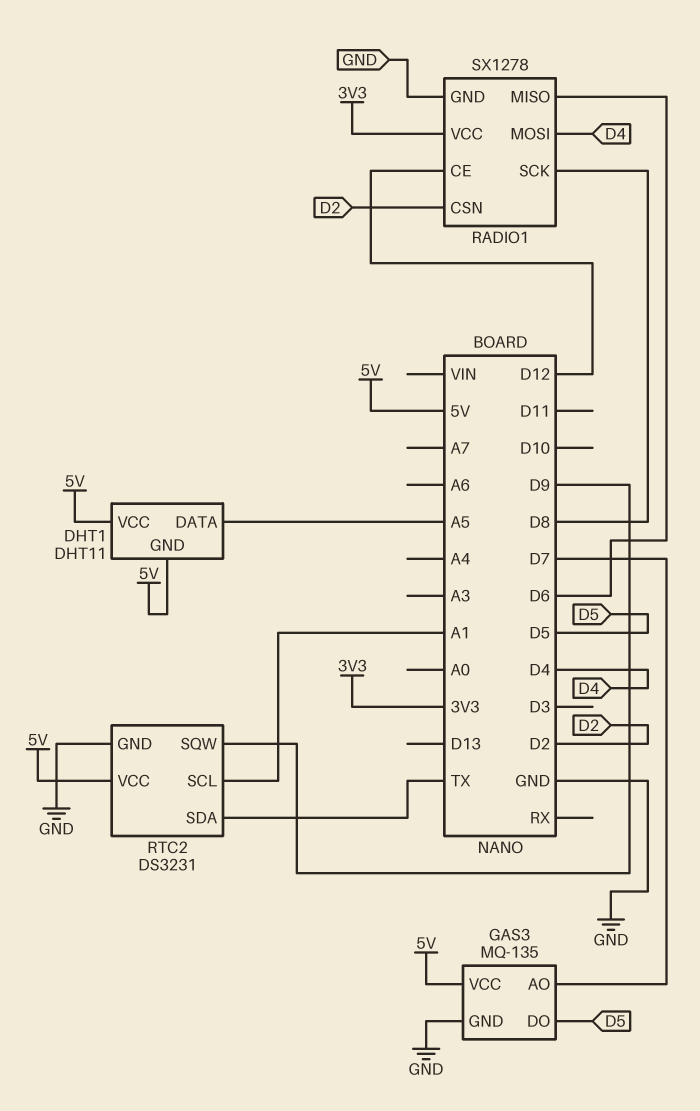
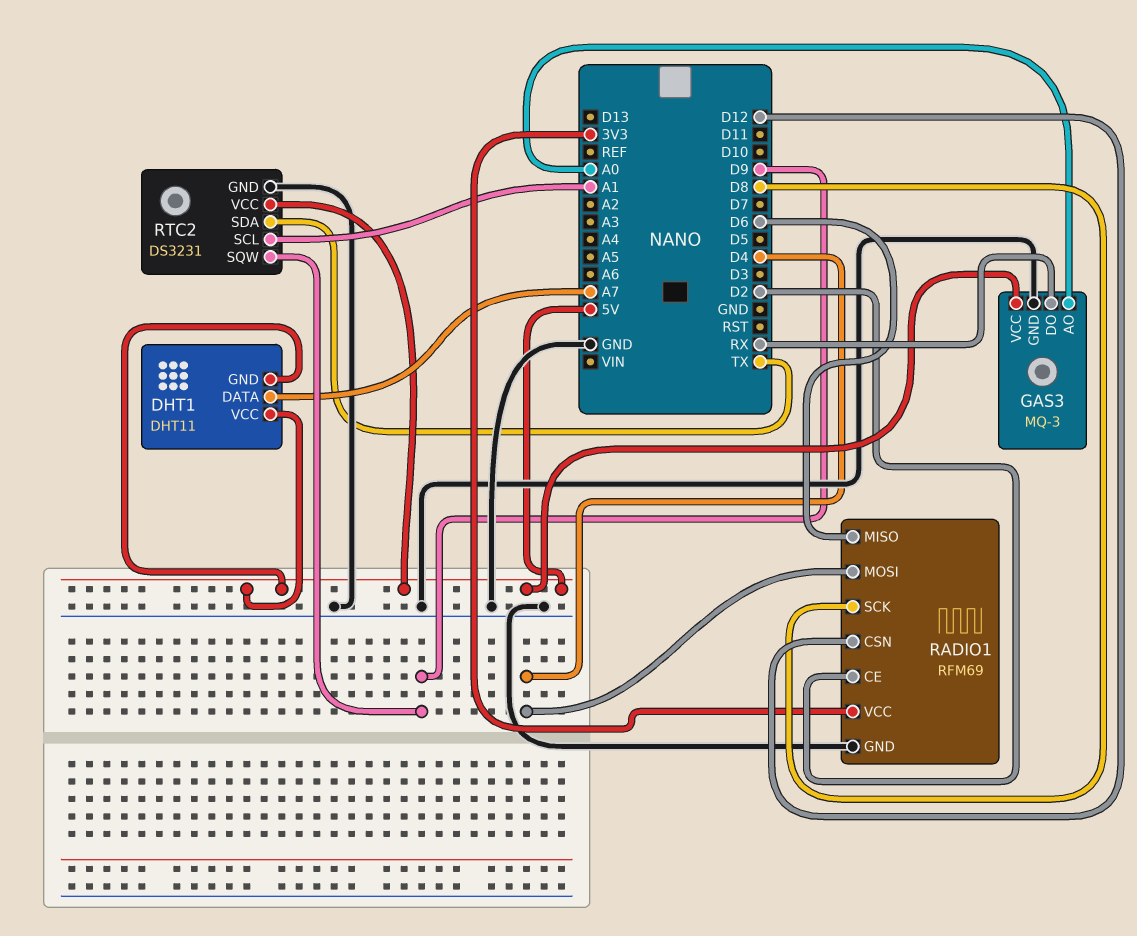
DHT1 pin DATA: A5 -> A7
GAS3: MQ-135 -> MQ-3
GAS3 pin AO: D7 -> A0
GAS3 pin DO: D5 -> RX
RADIO1: SX1278 -> RFM69
RADIO1 pin CE: D12 -> D2
RADIO1 pin CSN: D2 -> D12

